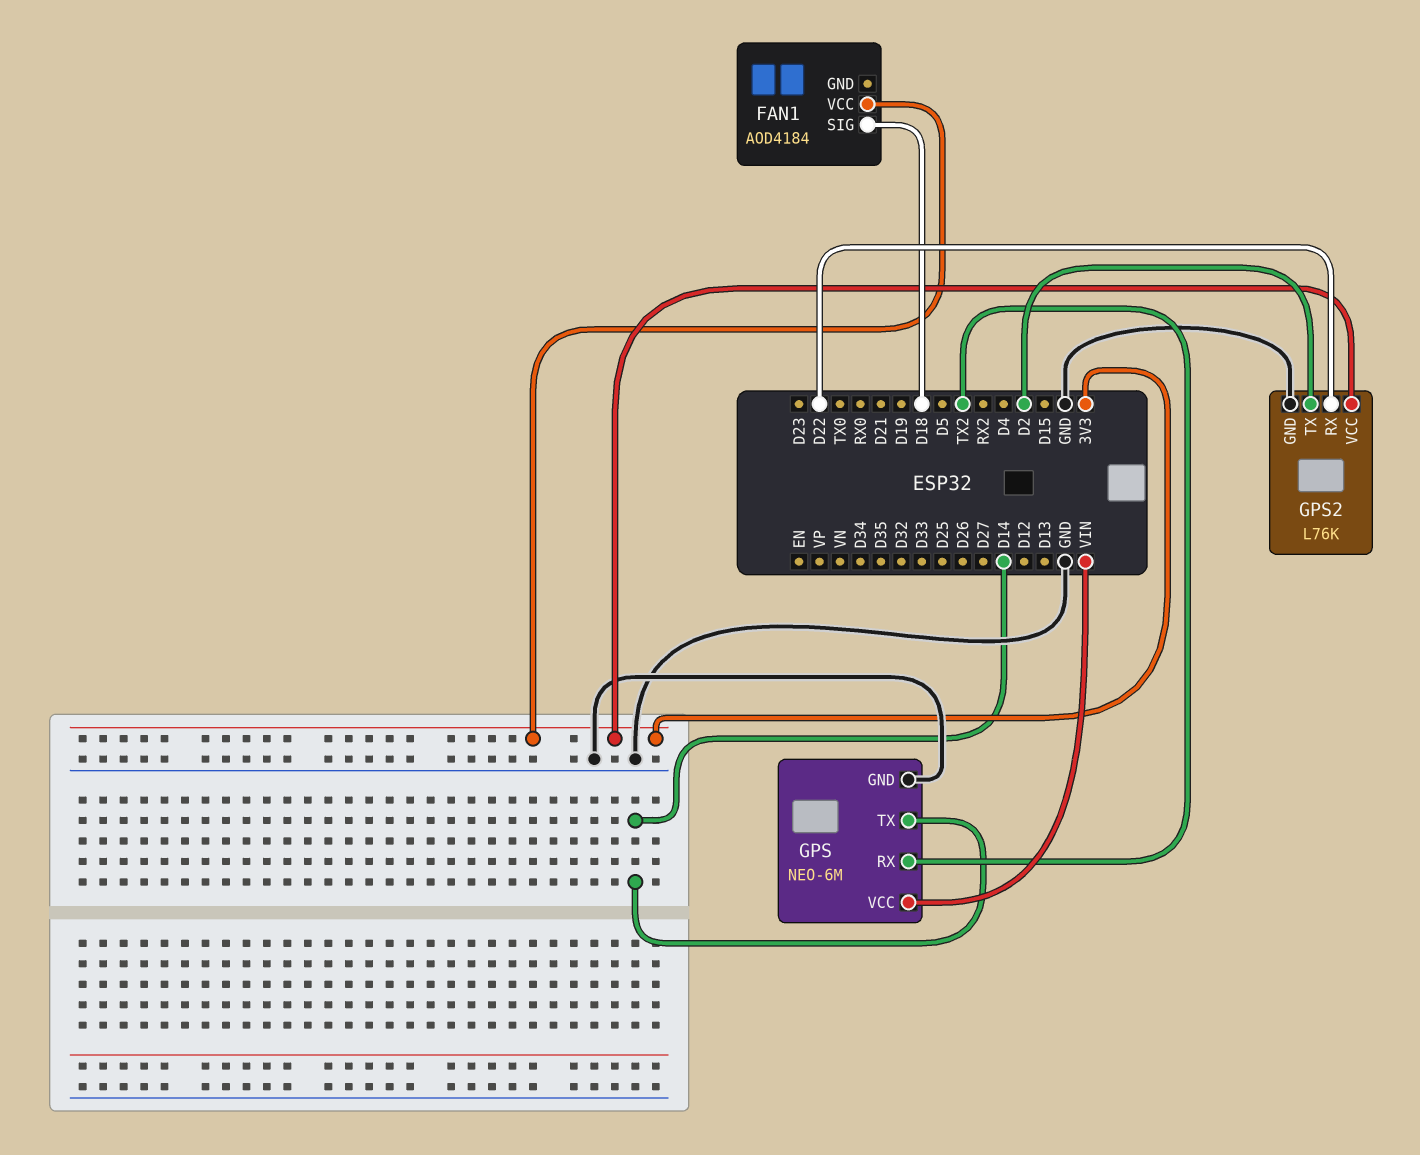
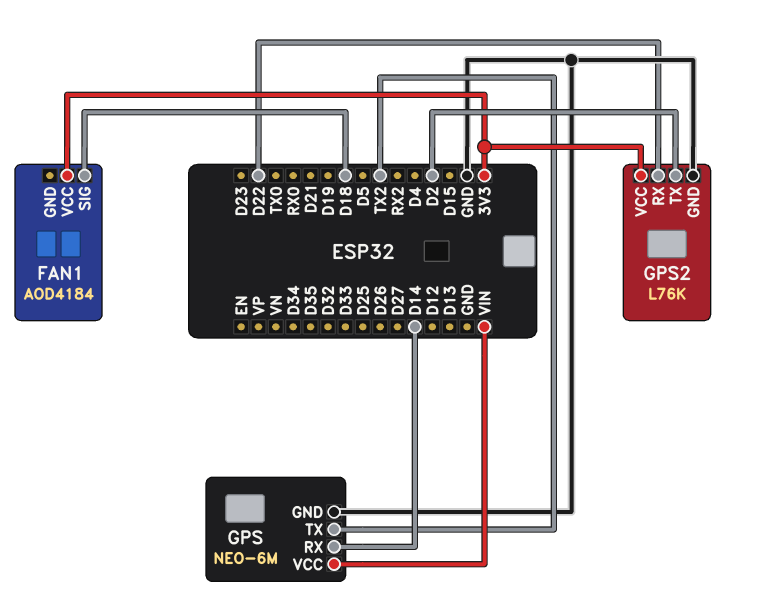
GPS pin RX: TX2 -> D14
GPS pin TX: D14 -> TX2

